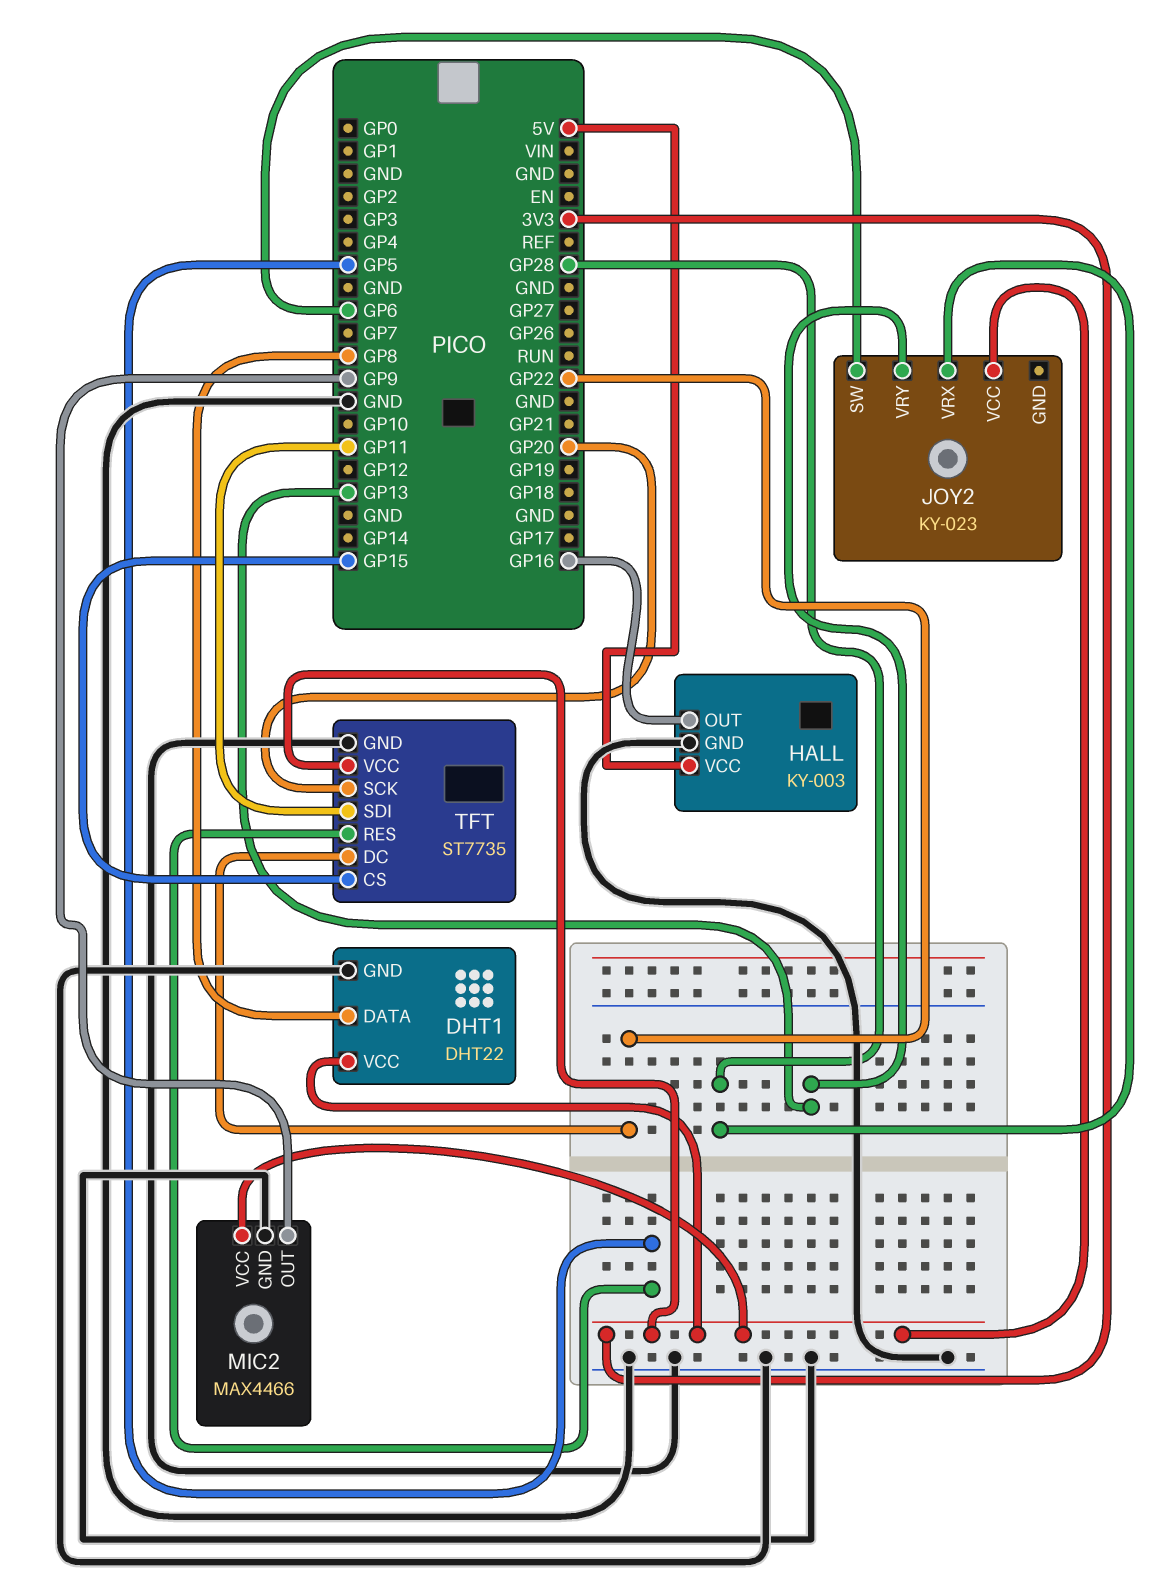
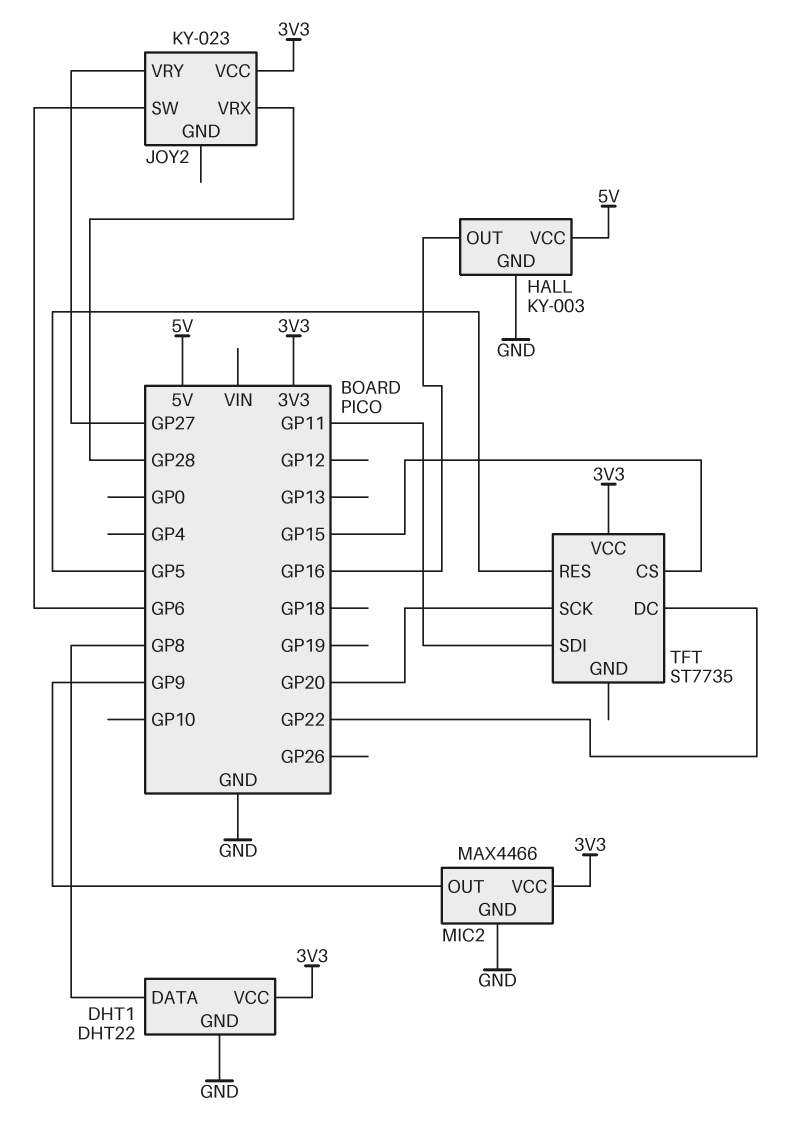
JOY2 pin VRY: GP13 -> GP27
TFT pin GND: GND -> none

